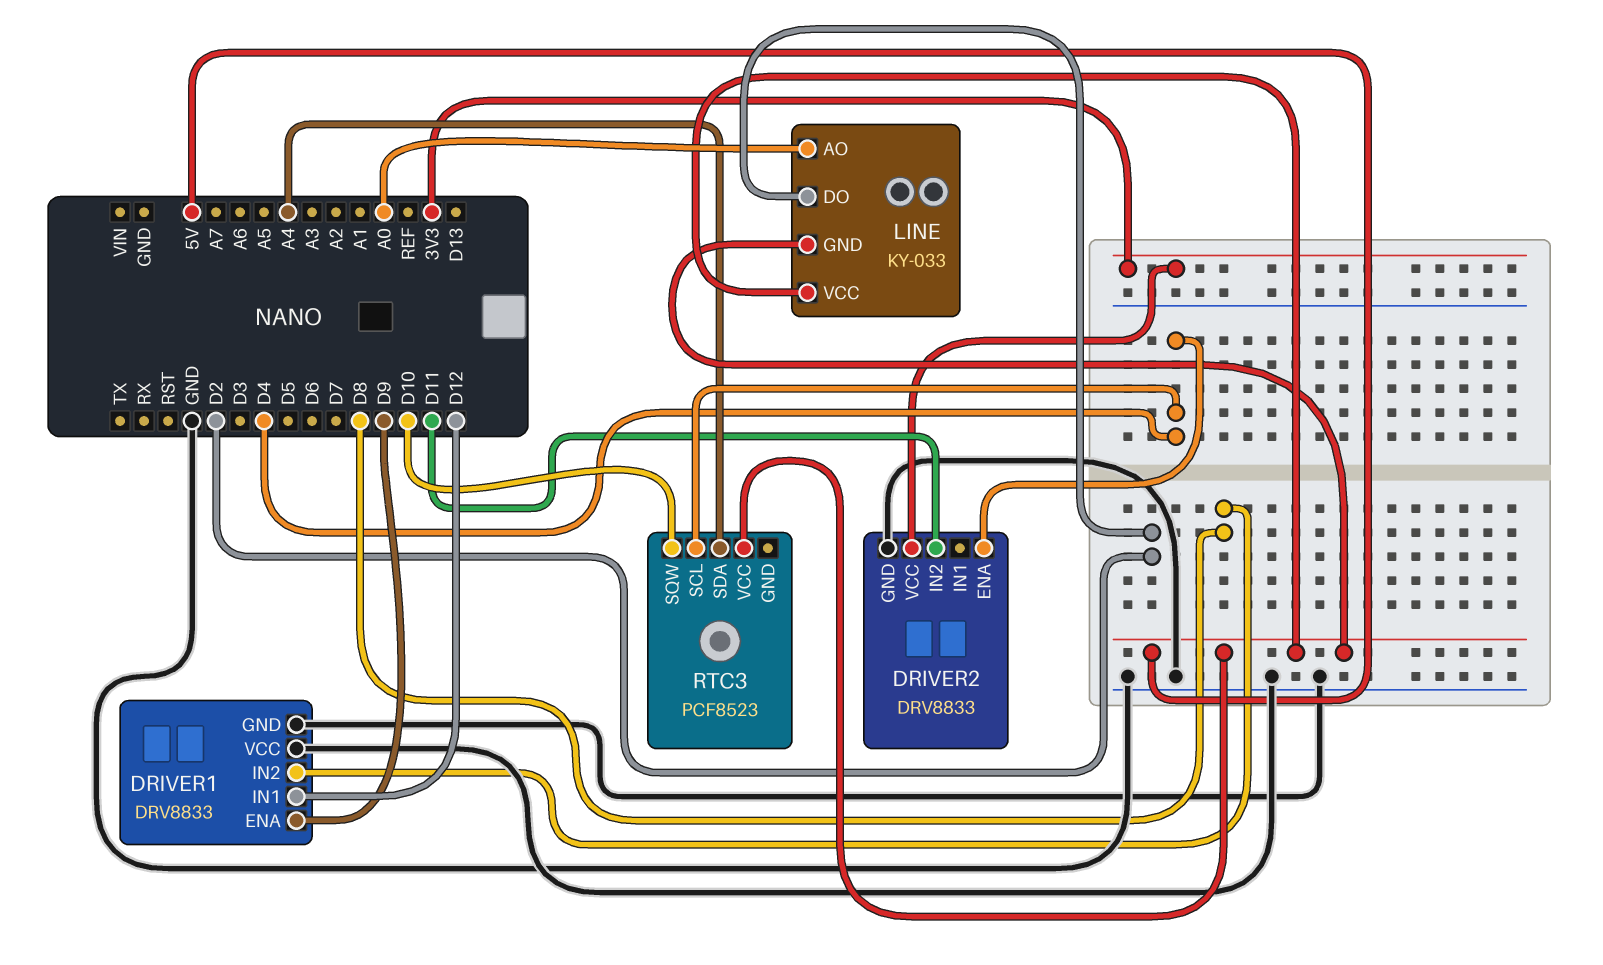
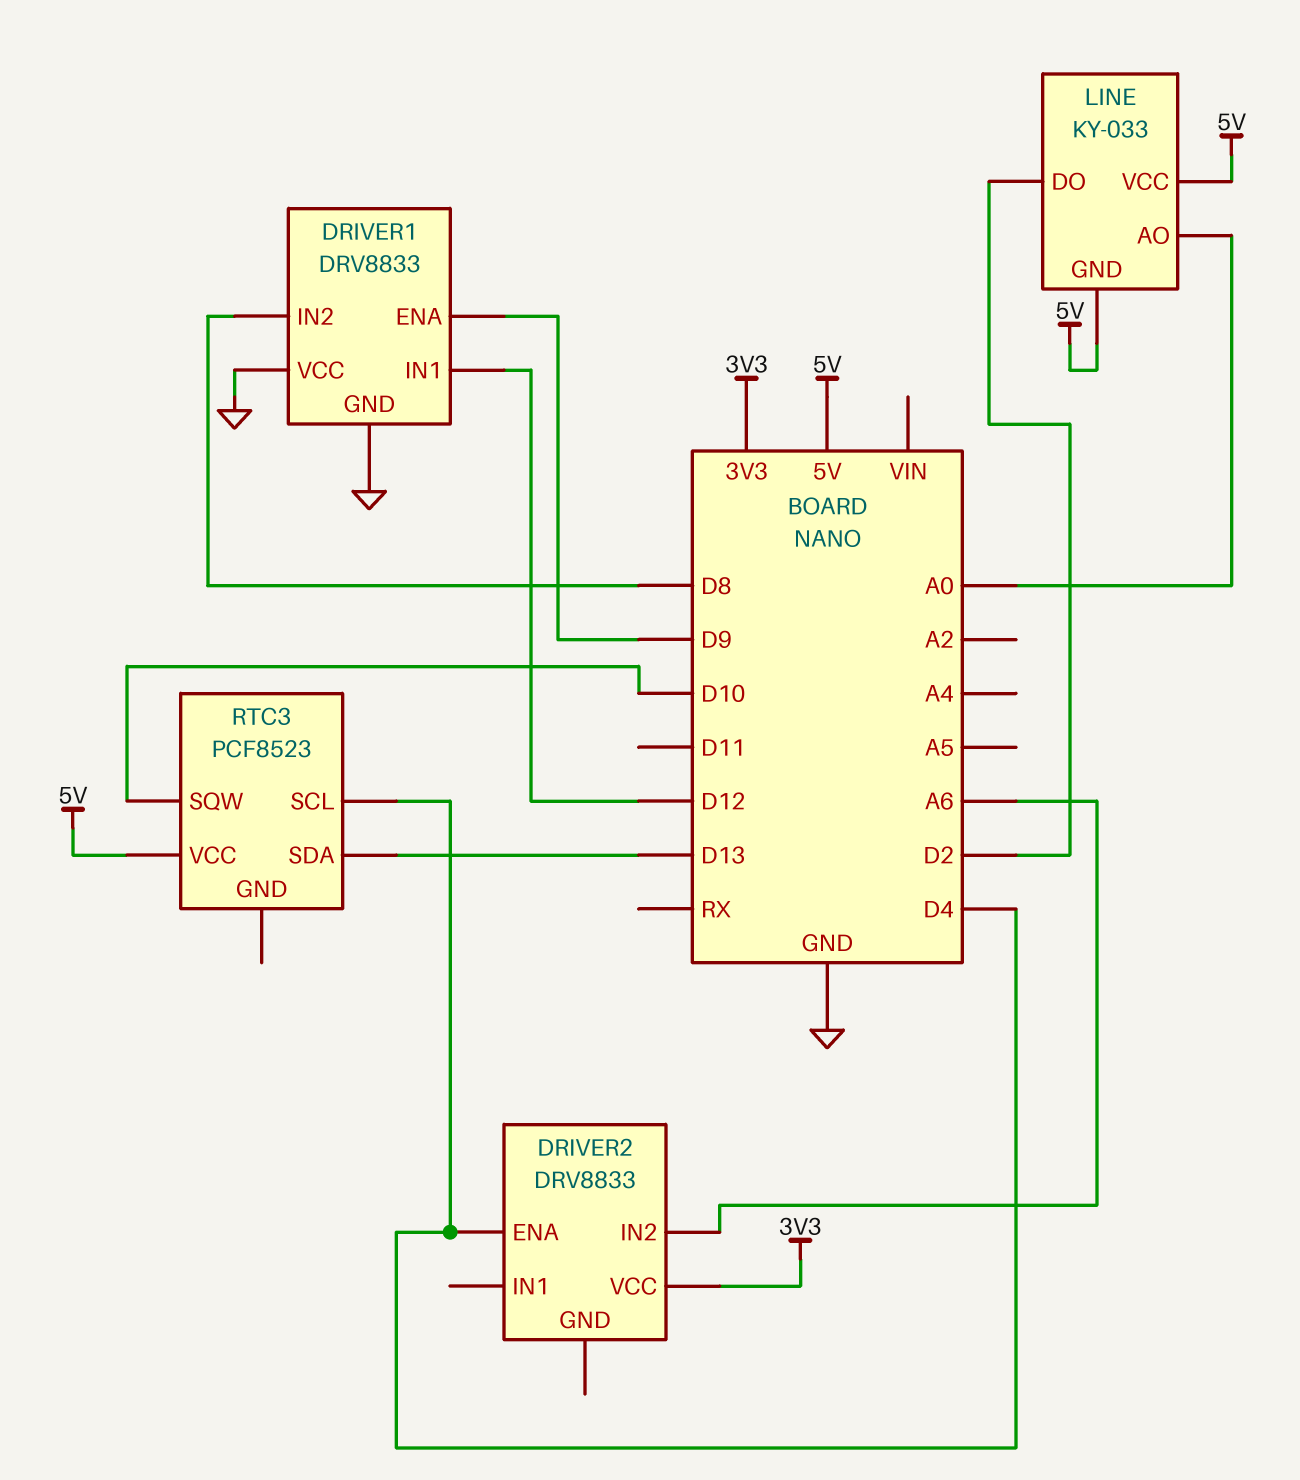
DRIVER2 pin GND: GND -> none
DRIVER2 pin IN2: D11 -> A6
RTC3 pin SDA: A4 -> D13

